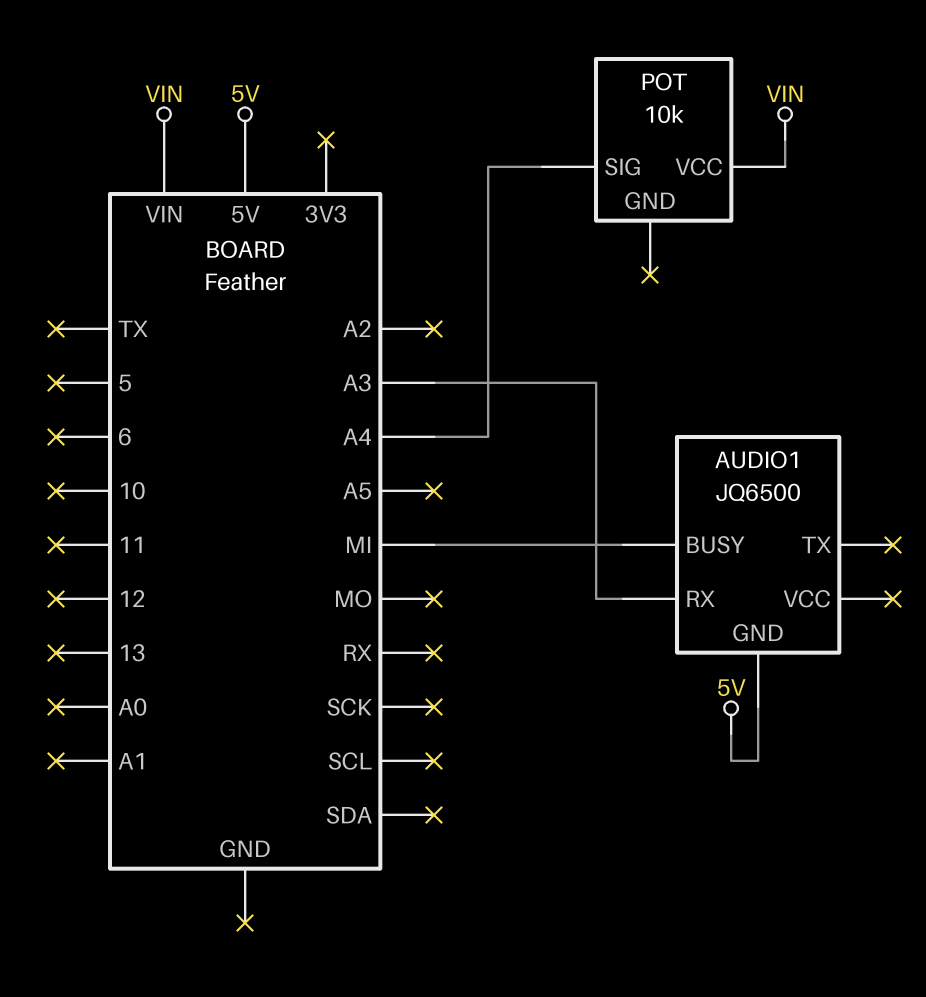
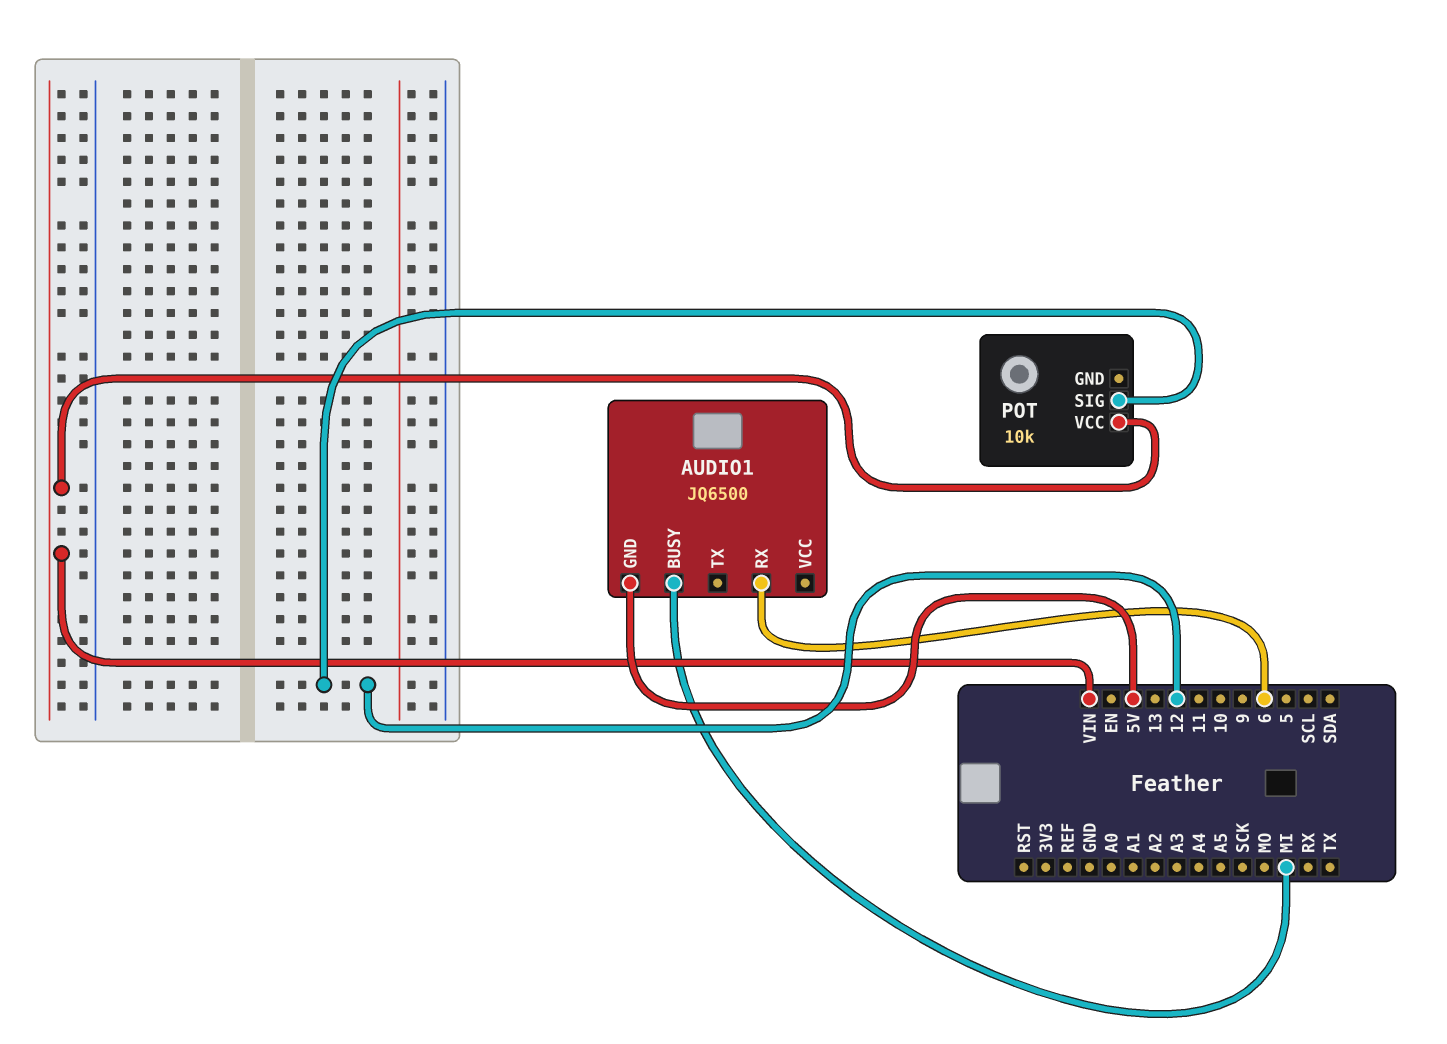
AUDIO1 pin RX: A3 -> 6
POT pin SIG: A4 -> 12

